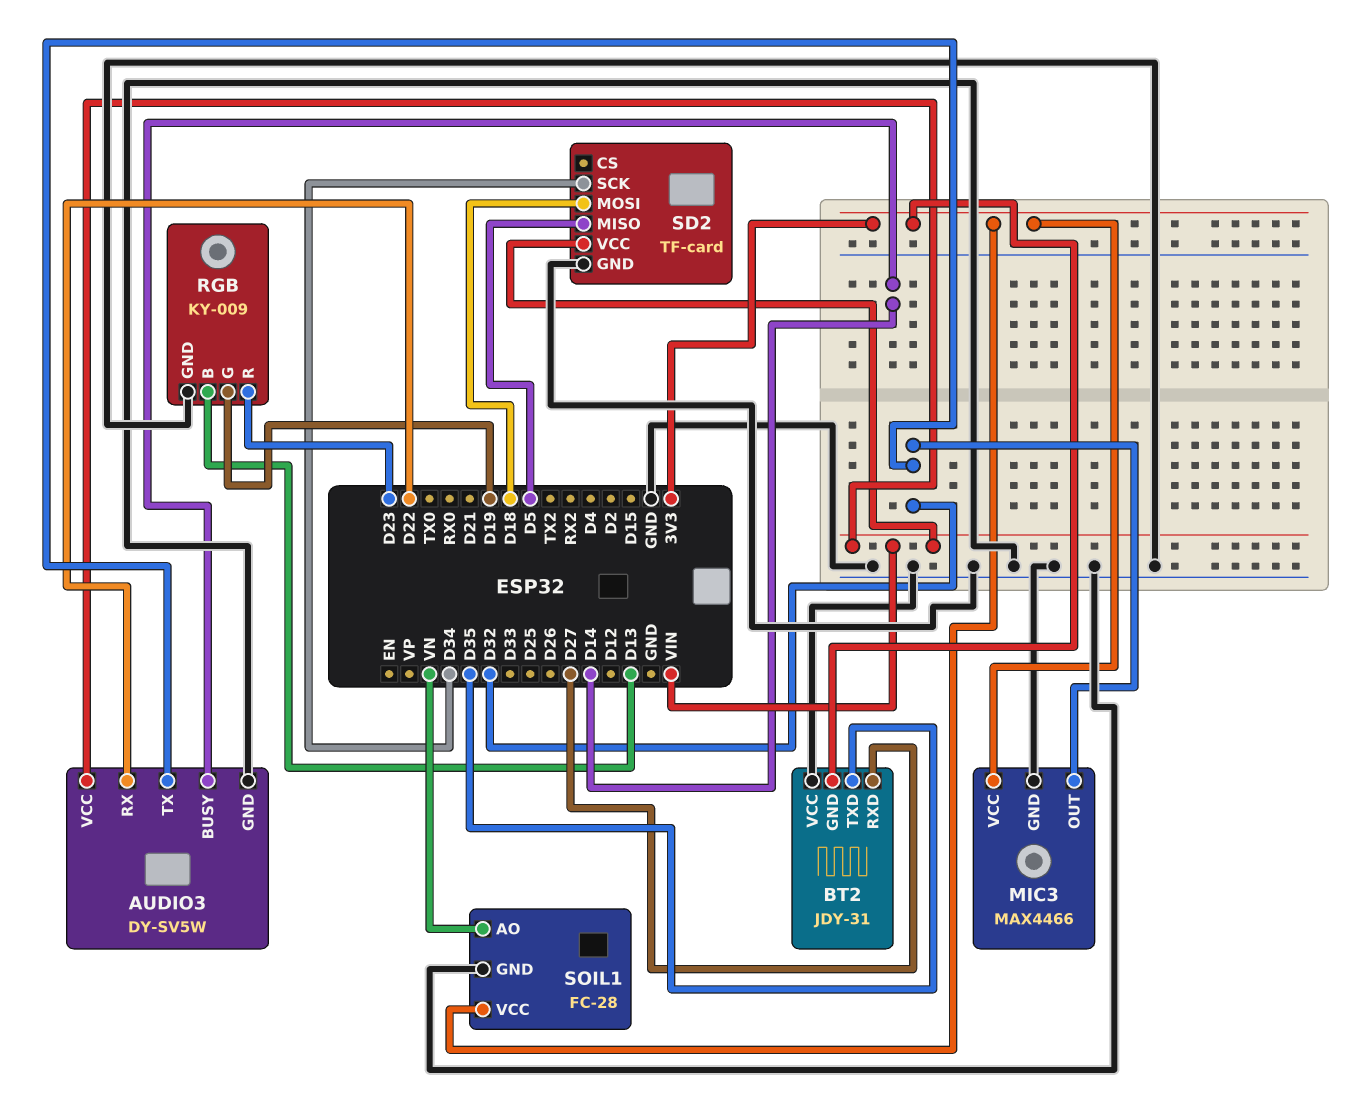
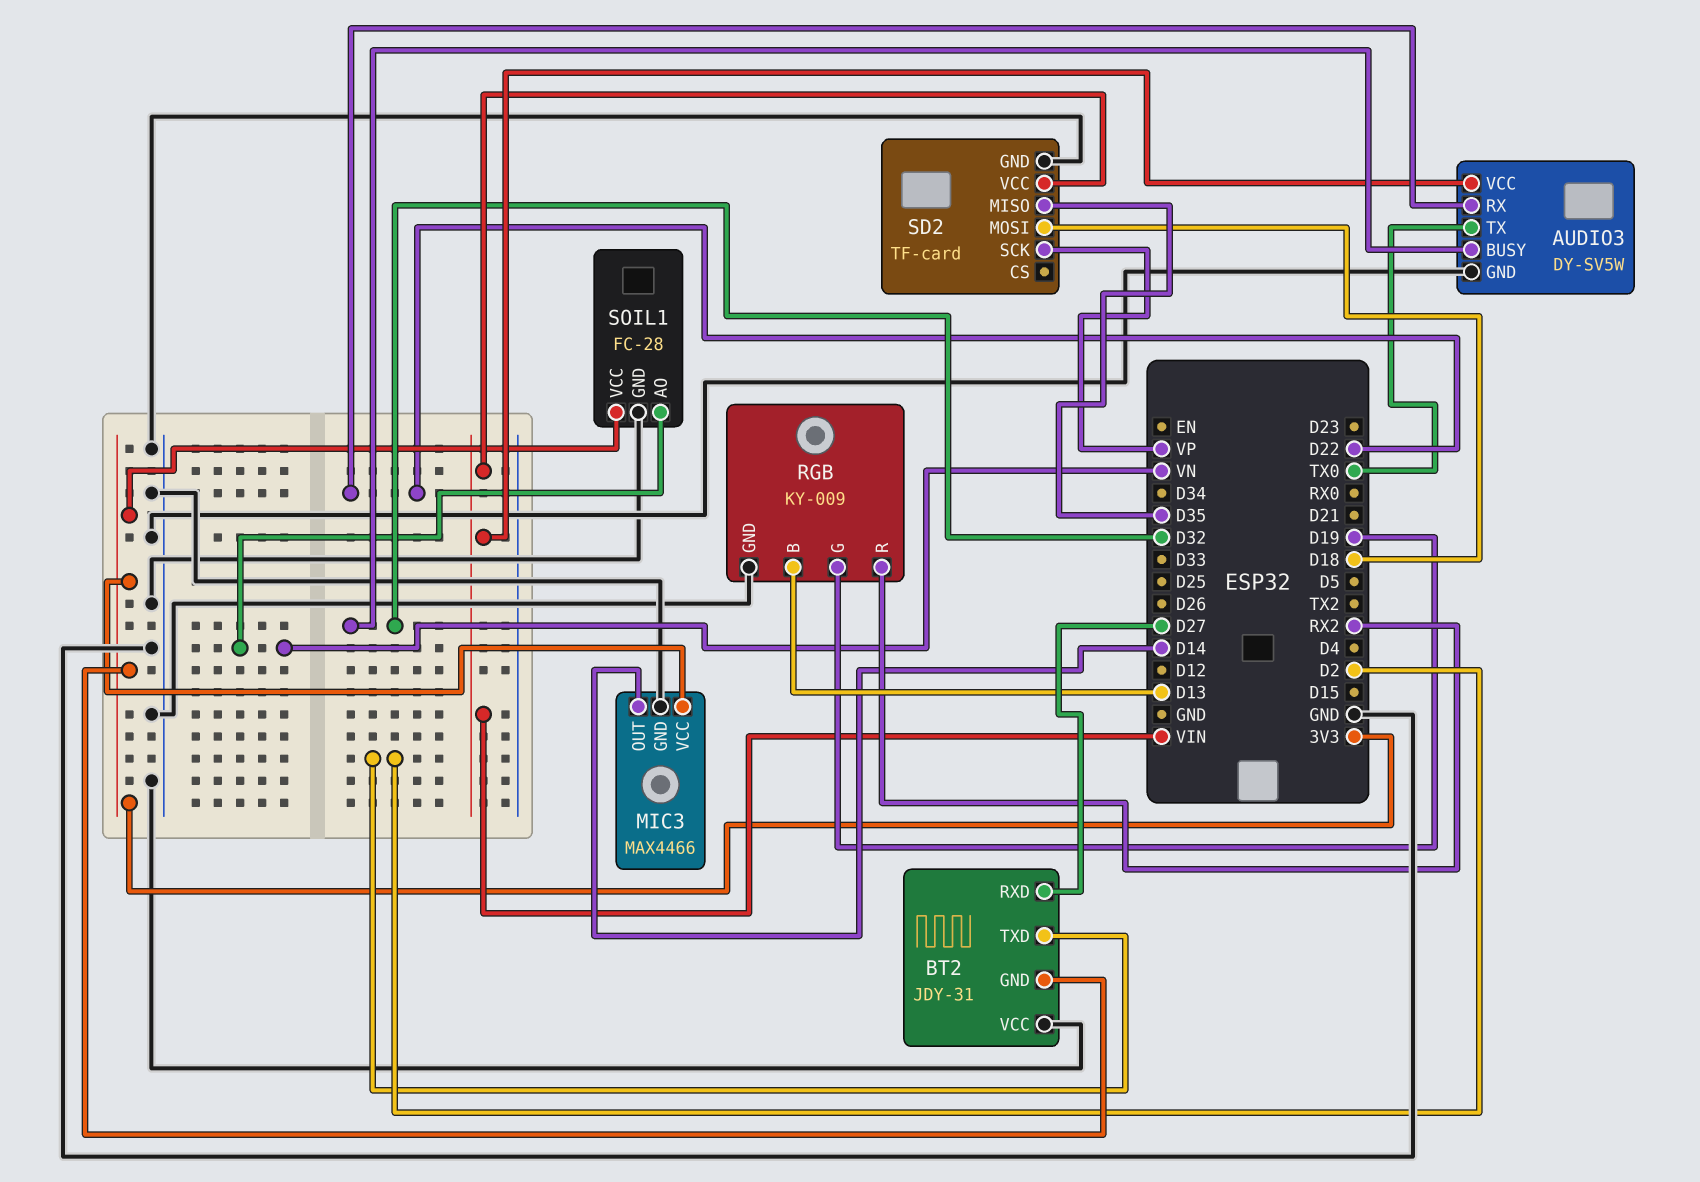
AUDIO3 pin BUSY: D14 -> D32
AUDIO3 pin TX: D32 -> TX0
BT2 pin TXD: D35 -> D2
MIC3 pin OUT: D32 -> D14
RGB pin R: D23 -> RX2
SD2 pin MISO: D5 -> D35
SD2 pin SCK: D34 -> VP

